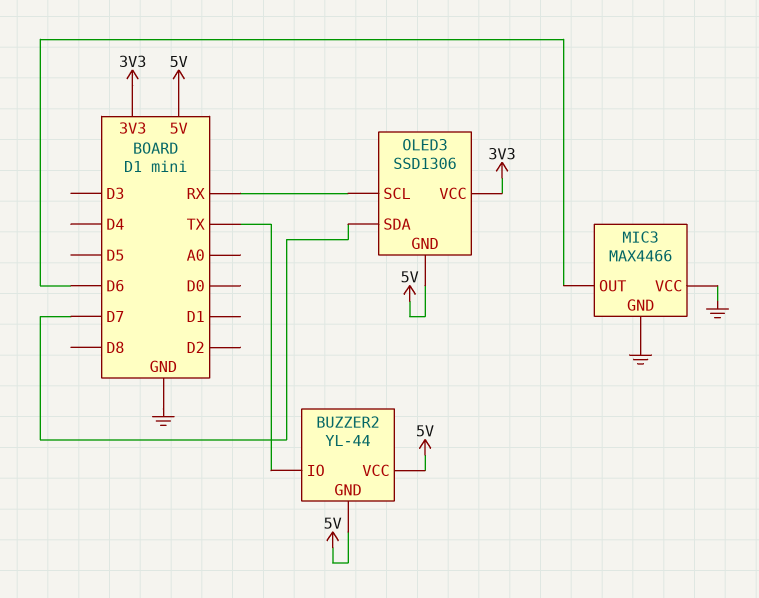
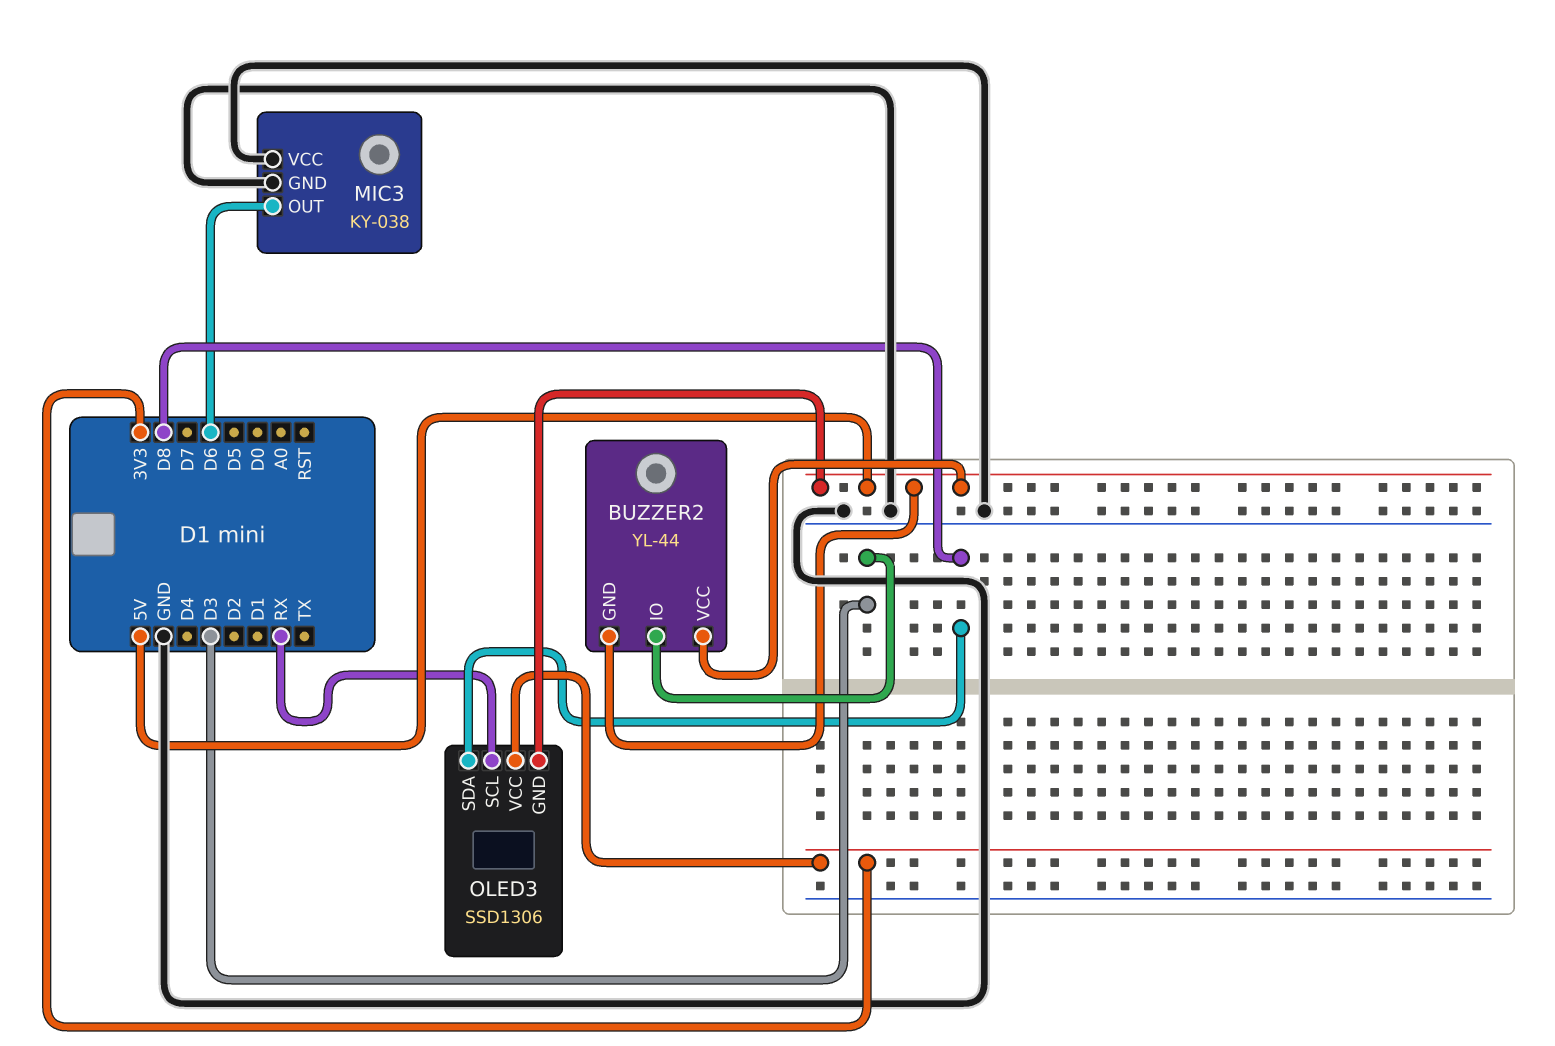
BUZZER2 pin IO: TX -> D3
MIC3: MAX4466 -> KY-038
OLED3 pin SDA: D7 -> D8

